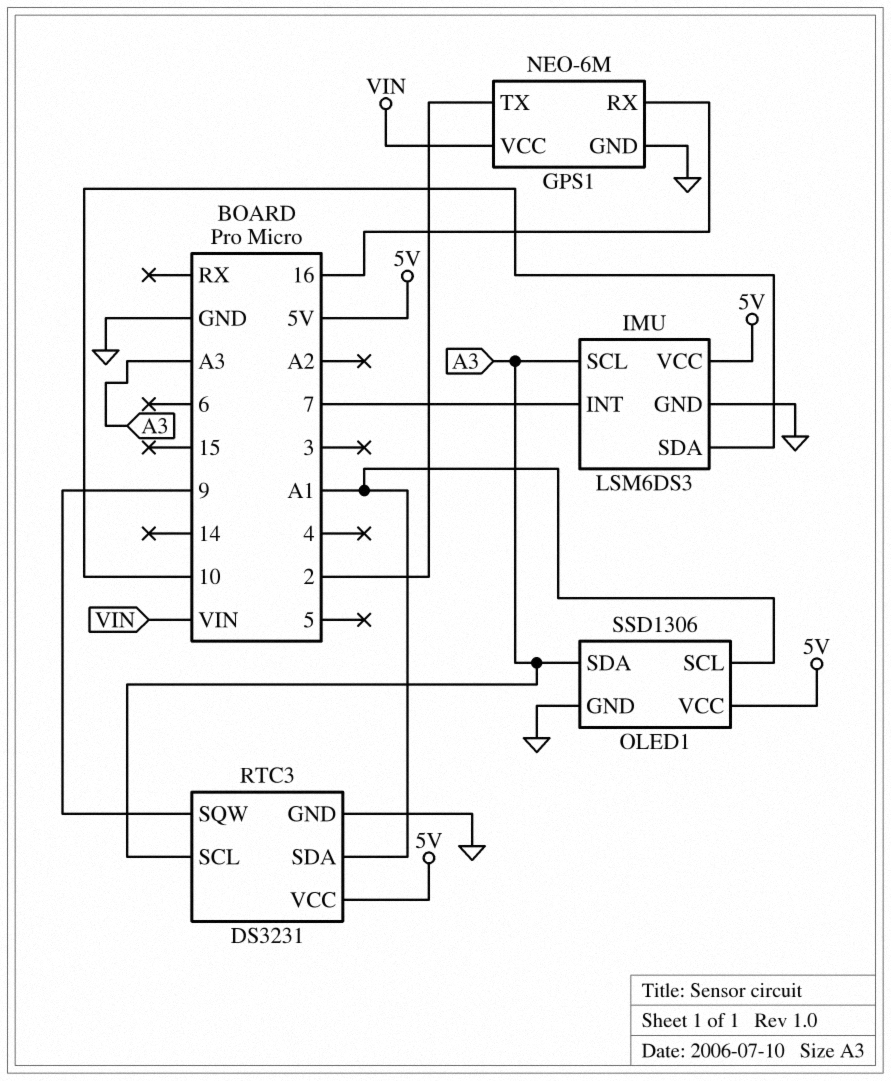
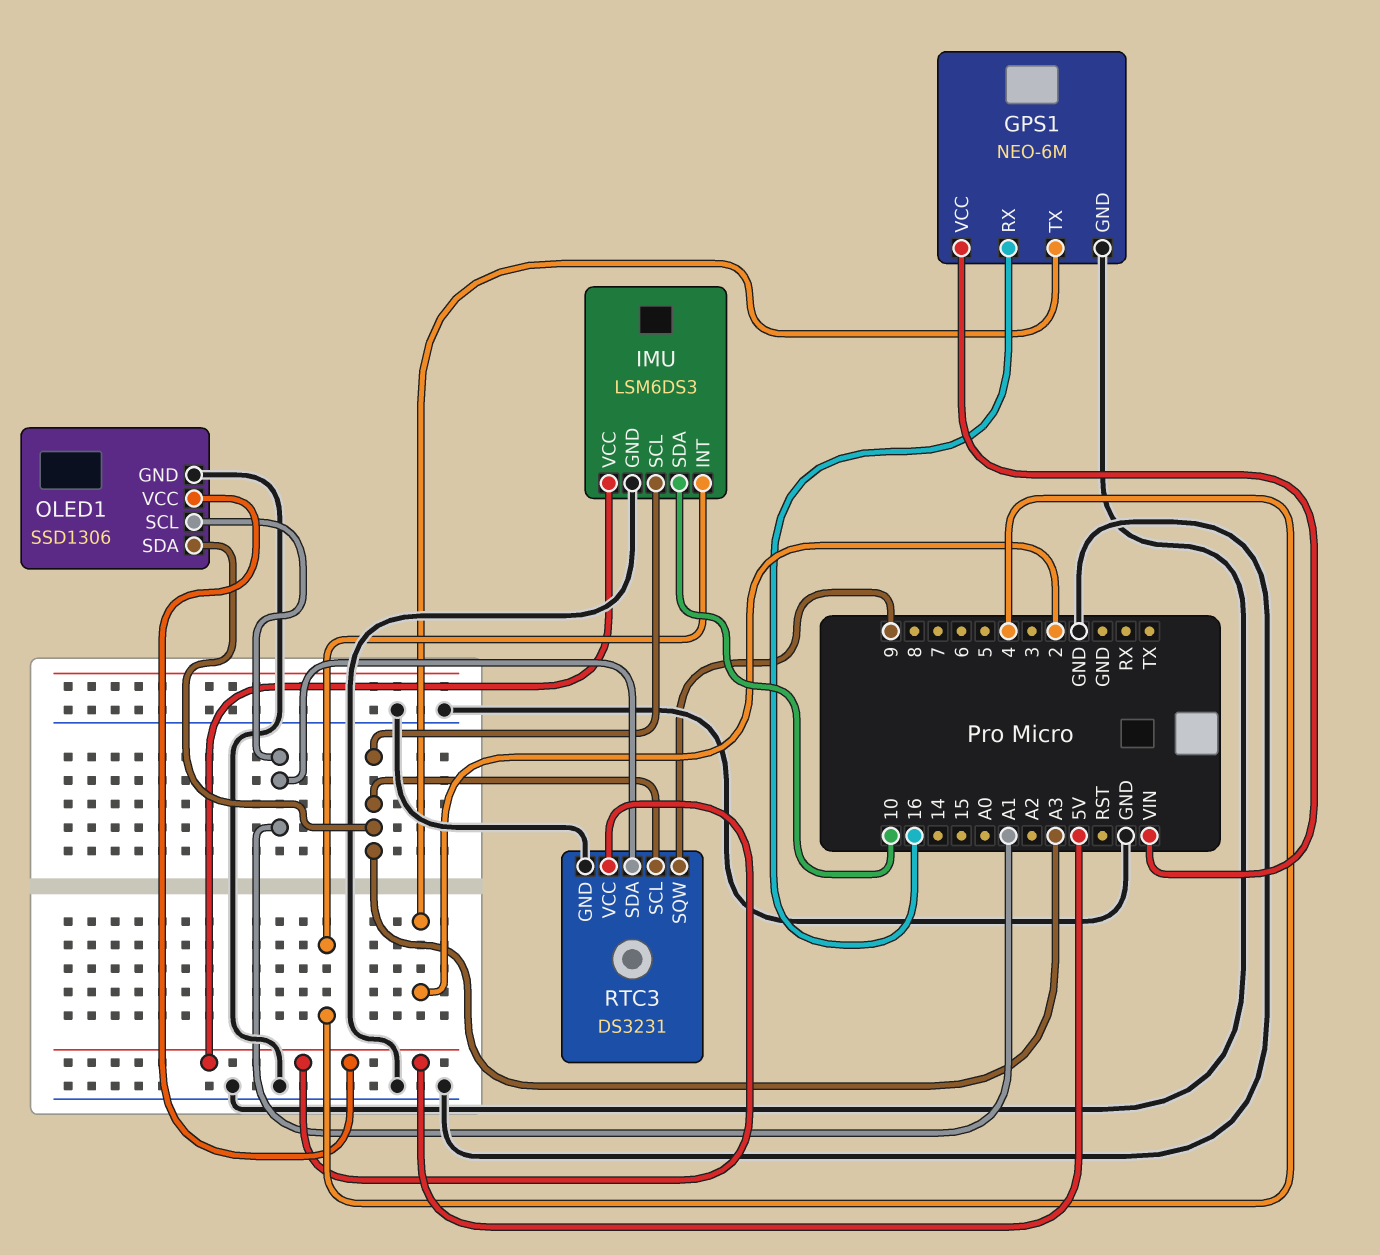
IMU pin INT: 7 -> 4

